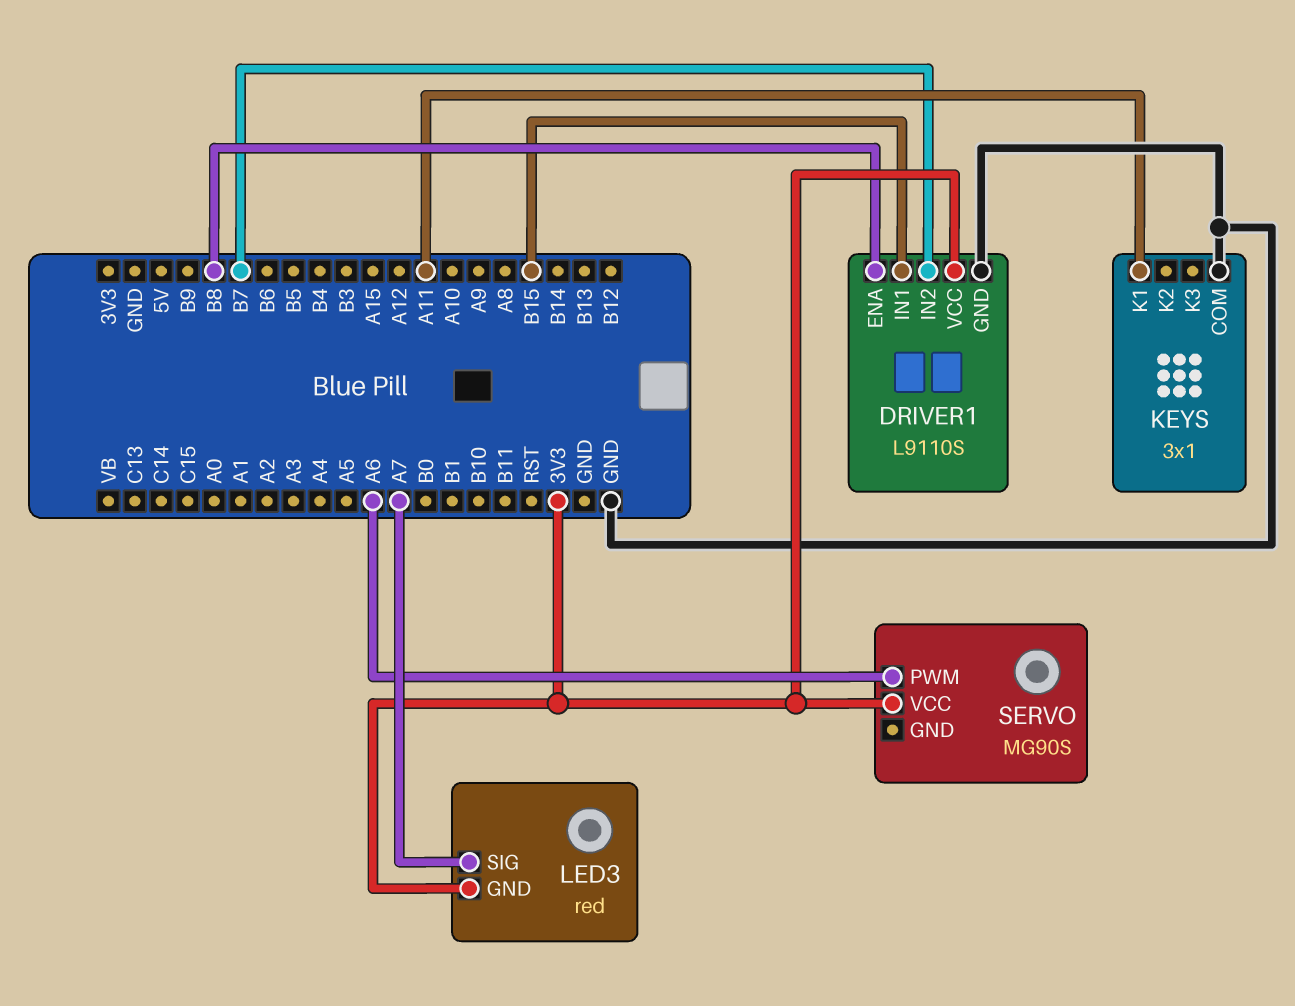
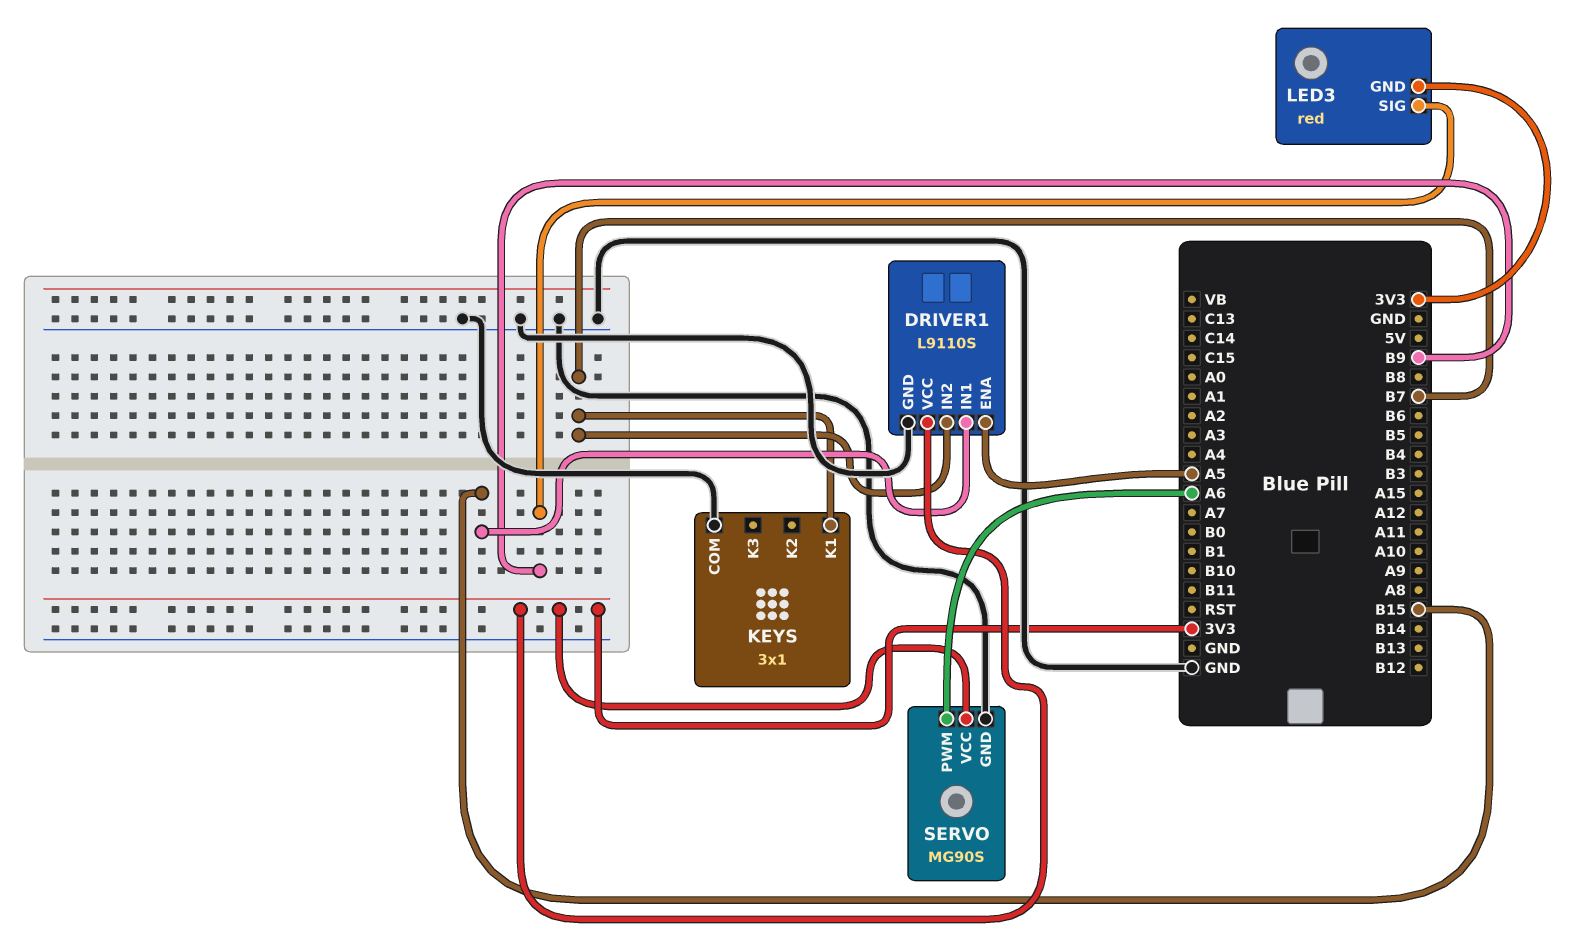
DRIVER1 pin ENA: B8 -> A5
KEYS pin K1: A11 -> B7
LED3 pin SIG: A7 -> B9
SERVO pin GND: none -> GND

